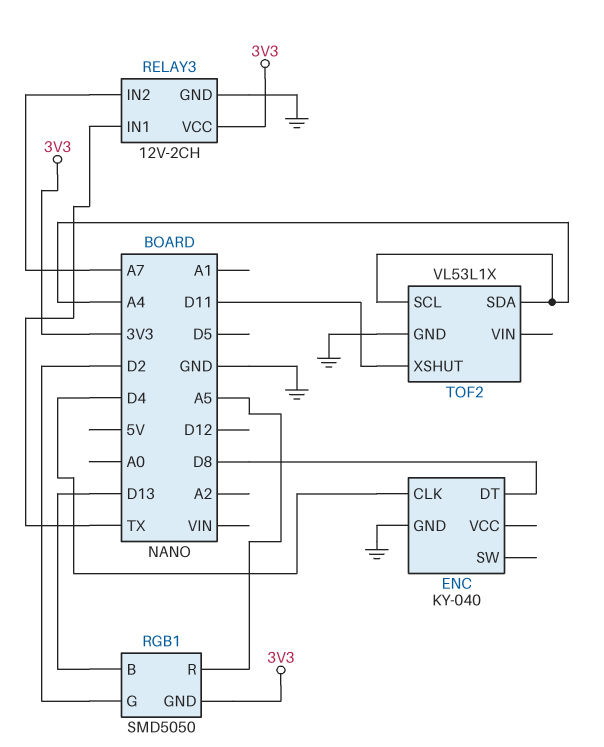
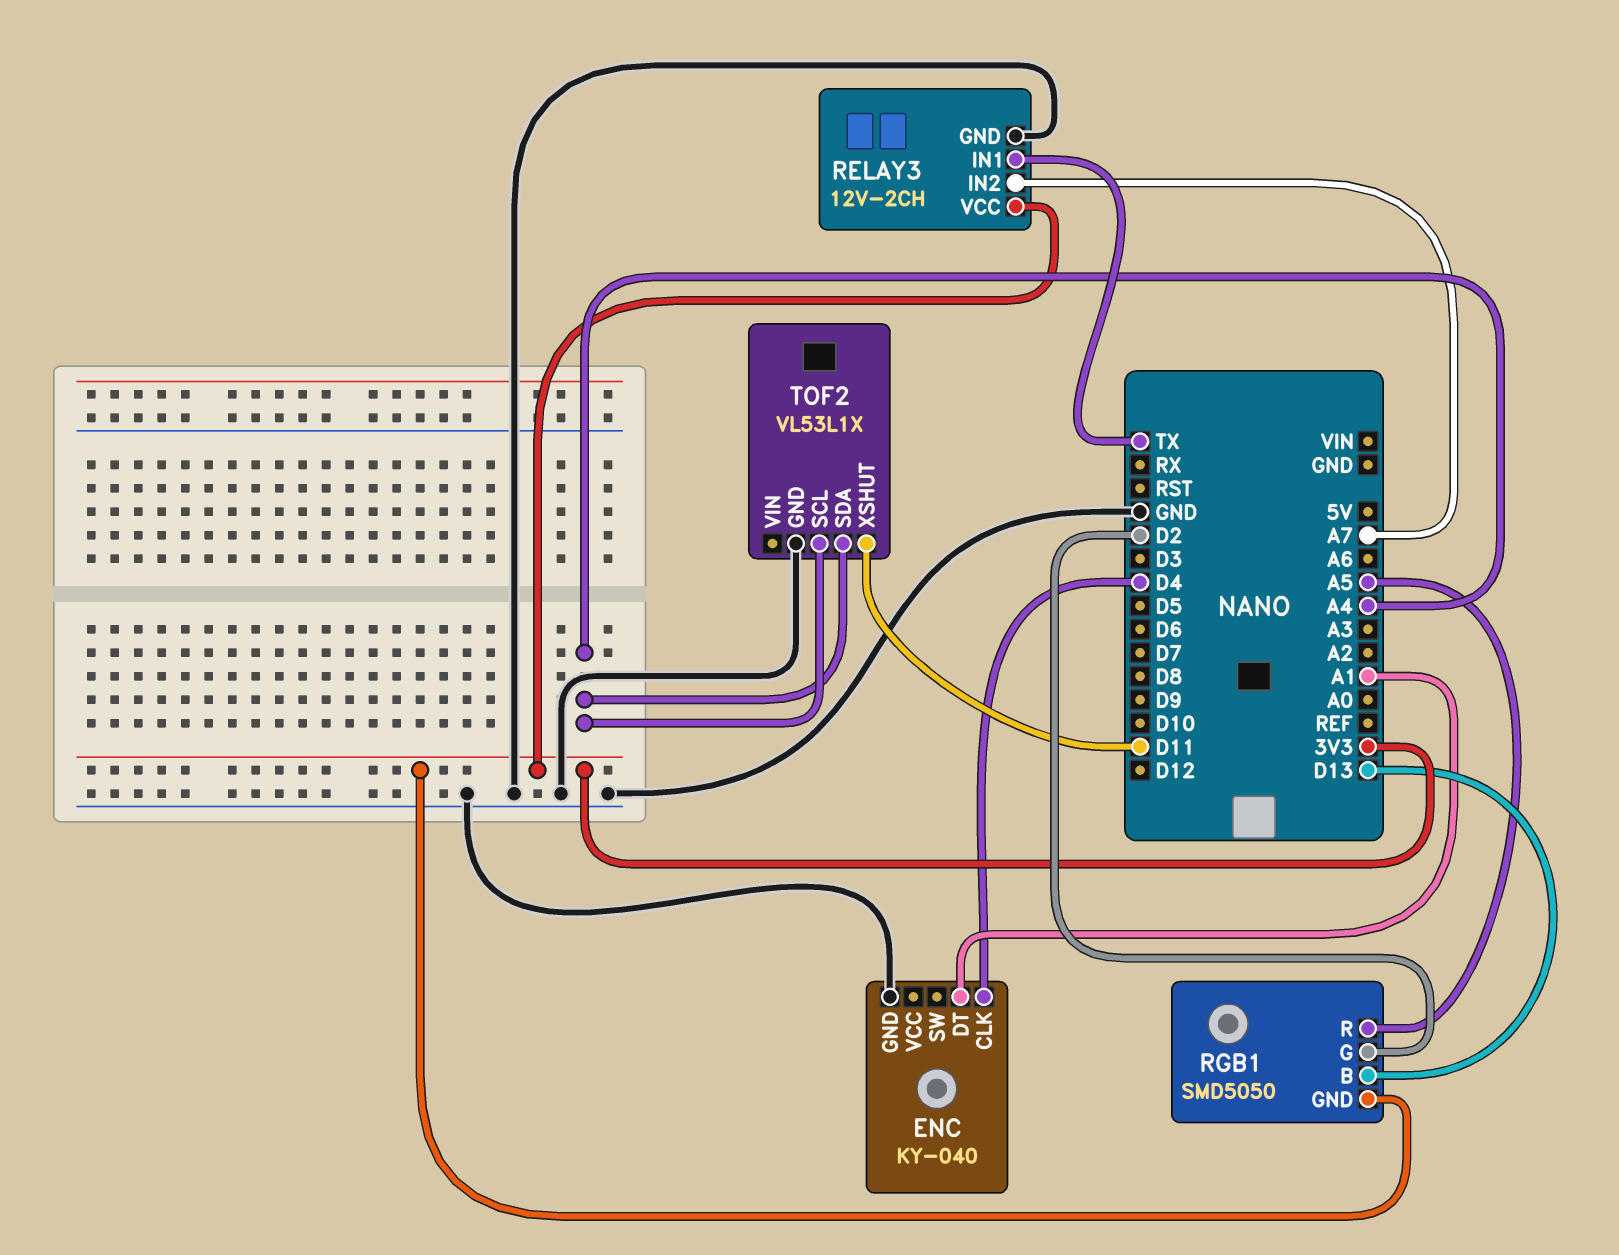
ENC pin DT: D8 -> A1

